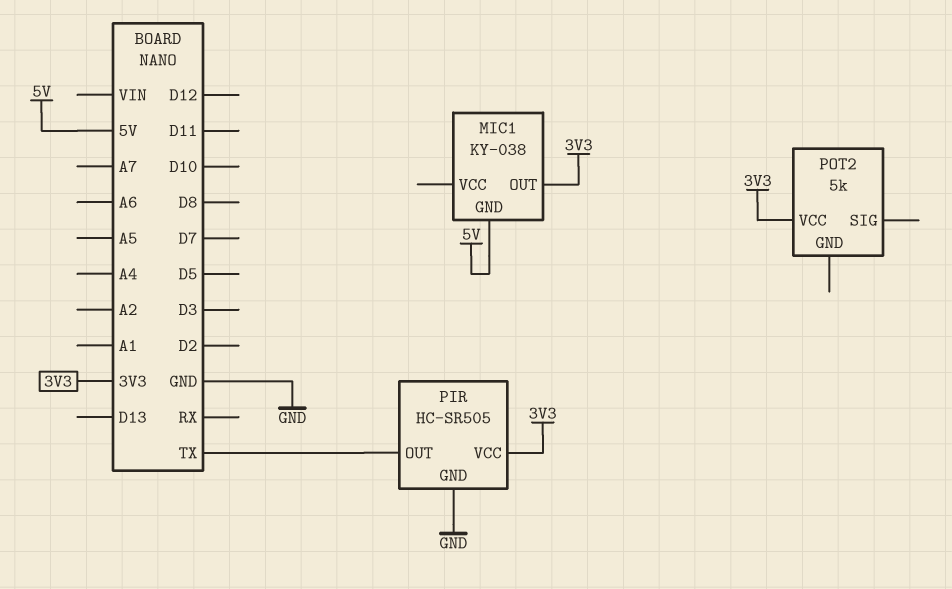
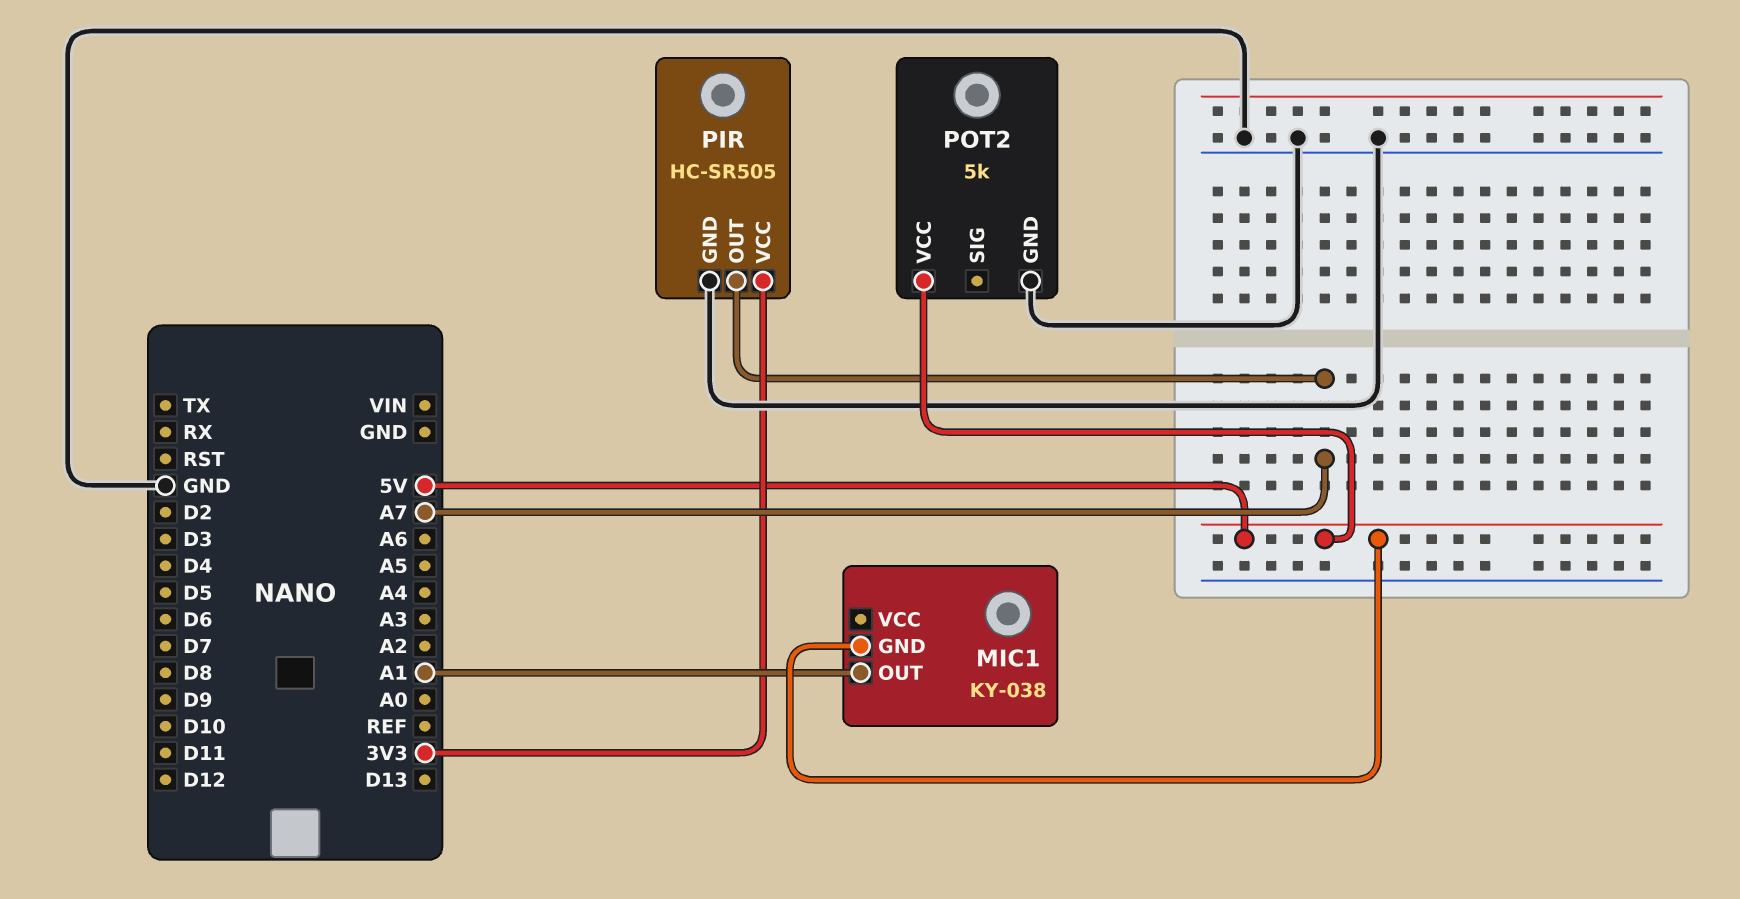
MIC1 pin OUT: 3V3 -> A1
PIR pin OUT: TX -> A7
POT2 pin GND: none -> GND
POT2 pin VCC: 3V3 -> 5V

